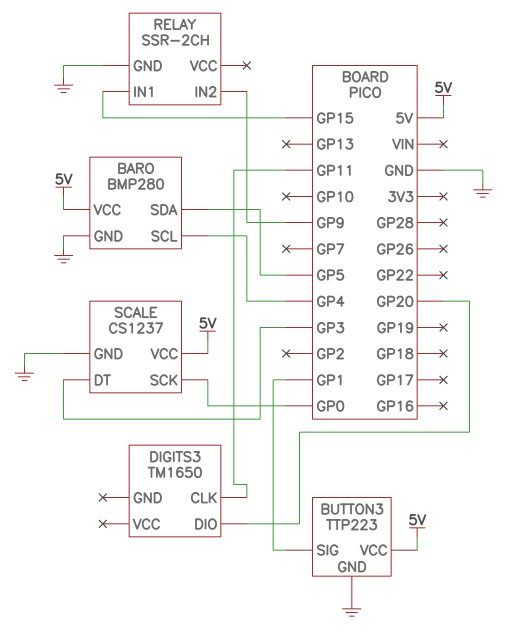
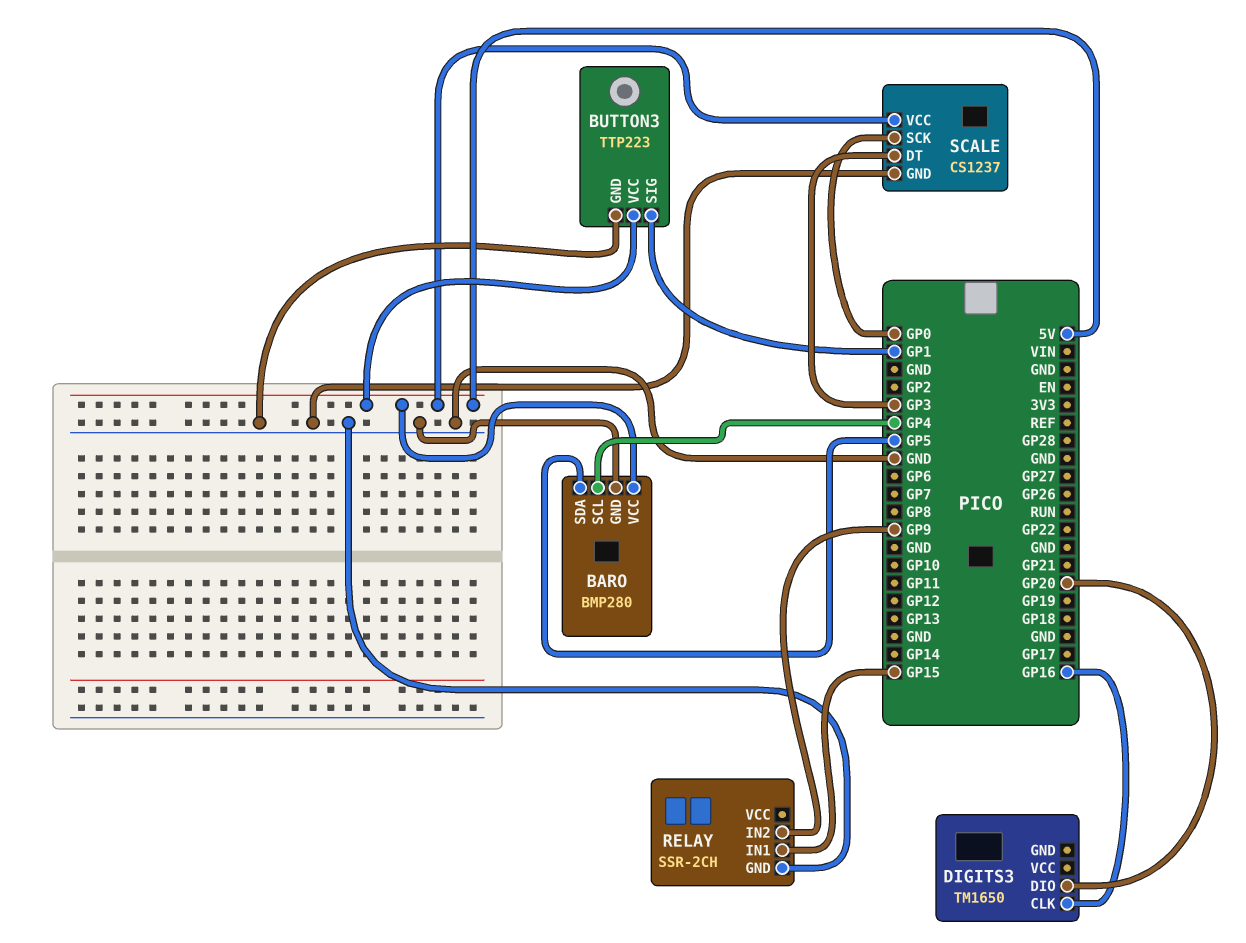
DIGITS3 pin CLK: GP11 -> GP16

